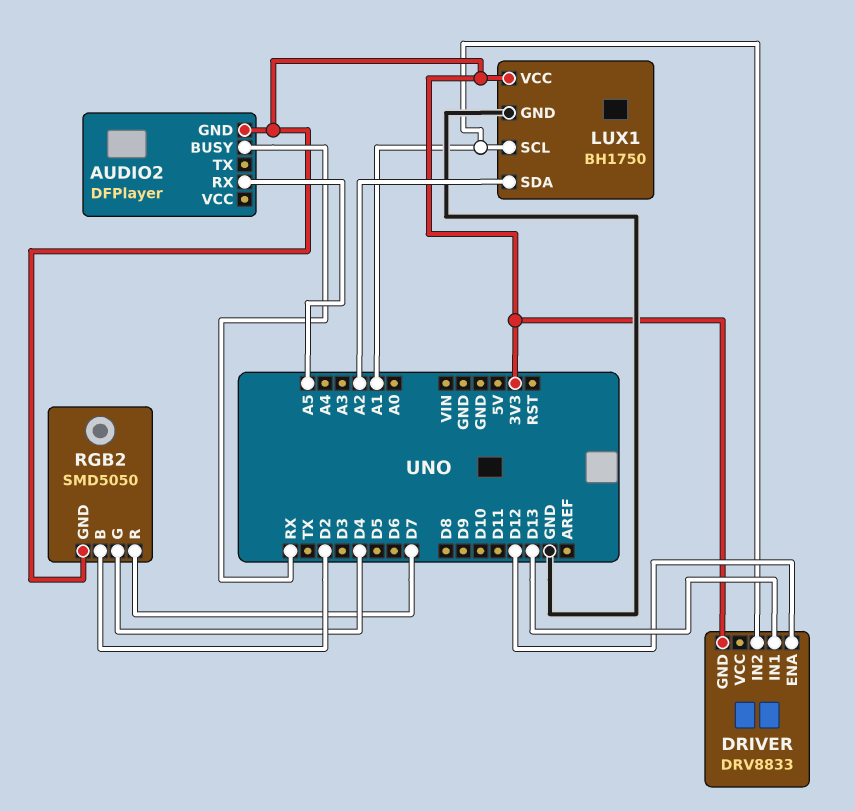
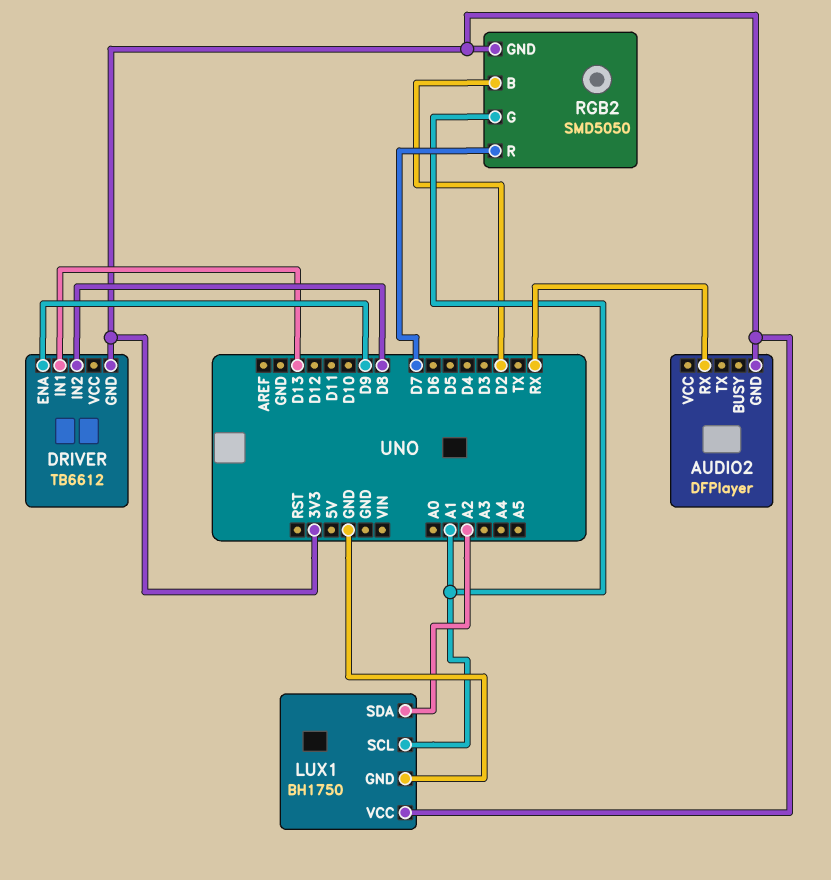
AUDIO2 pin BUSY: RX -> none
AUDIO2 pin RX: A5 -> RX
DRIVER: DRV8833 -> TB6612
DRIVER pin ENA: D12 -> D9
DRIVER pin IN2: A1 -> D8
RGB2 pin G: D4 -> A1

